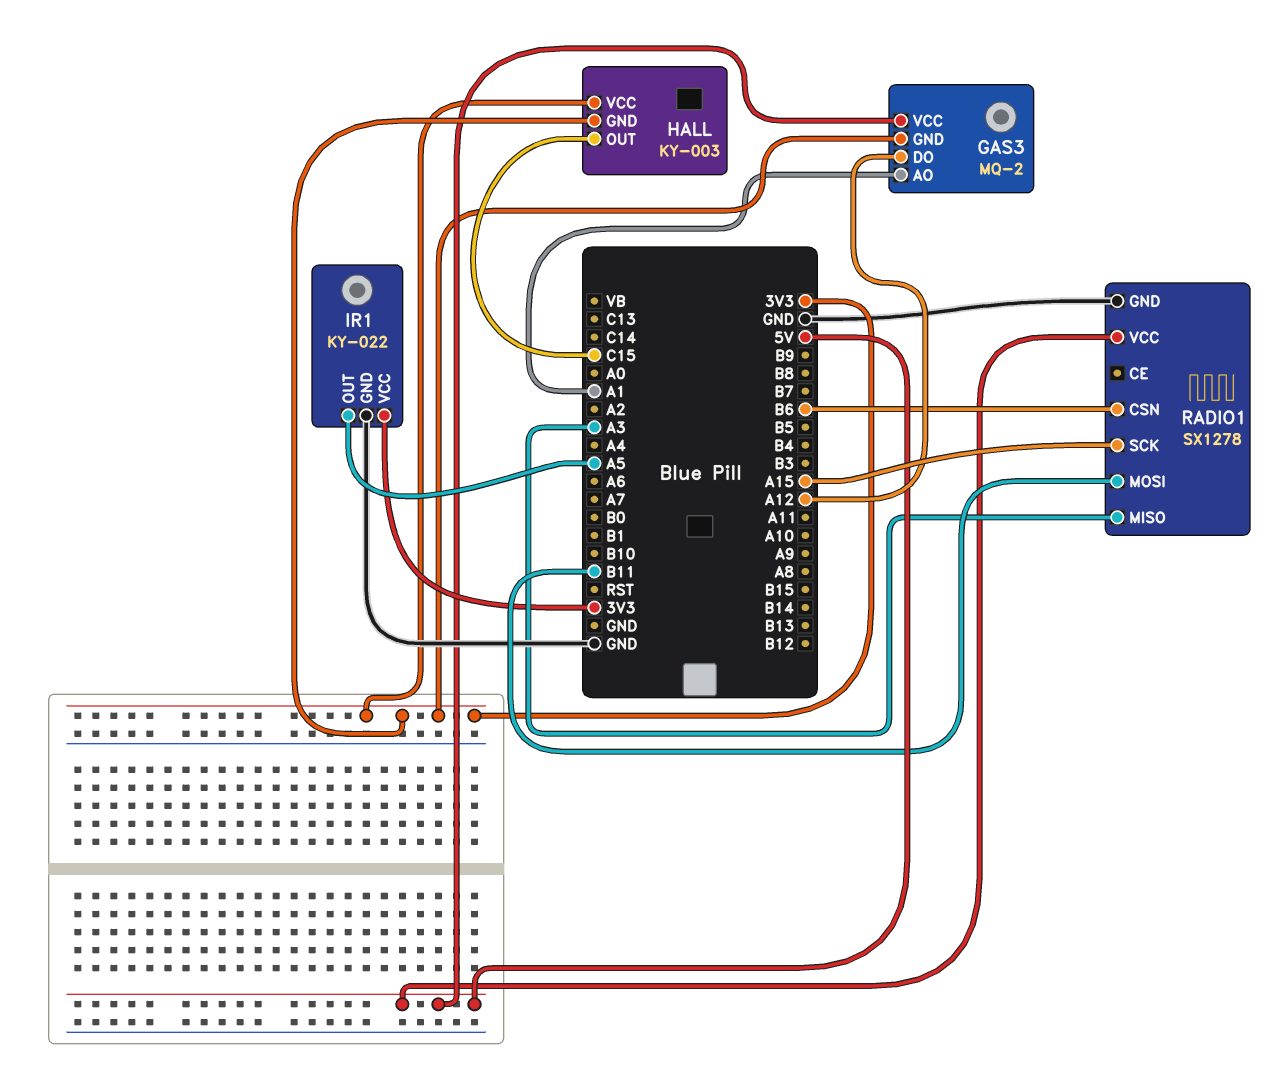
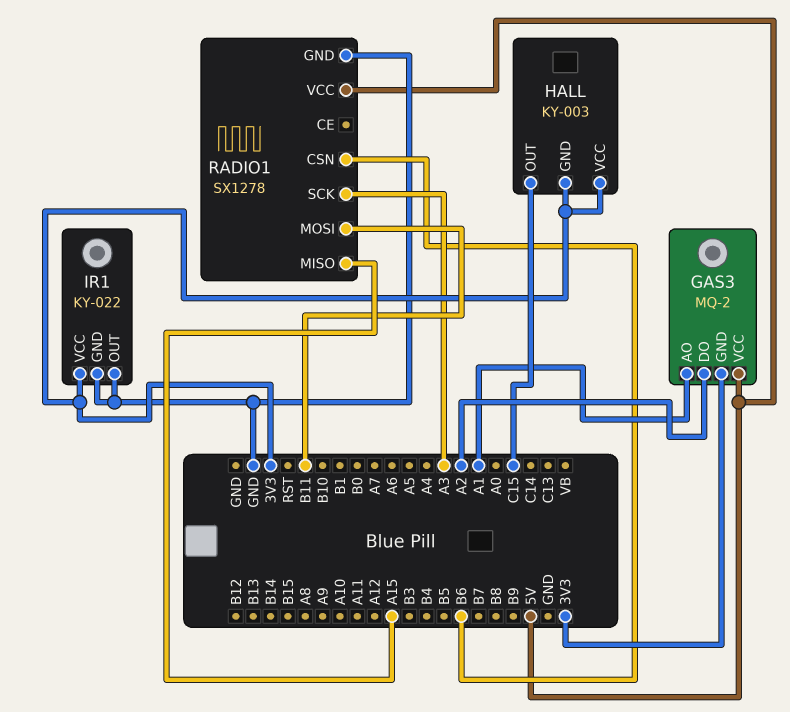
GAS3 pin DO: A12 -> A2
IR1 pin OUT: A5 -> GND
RADIO1 pin MISO: A3 -> A15
RADIO1 pin SCK: A15 -> A3

